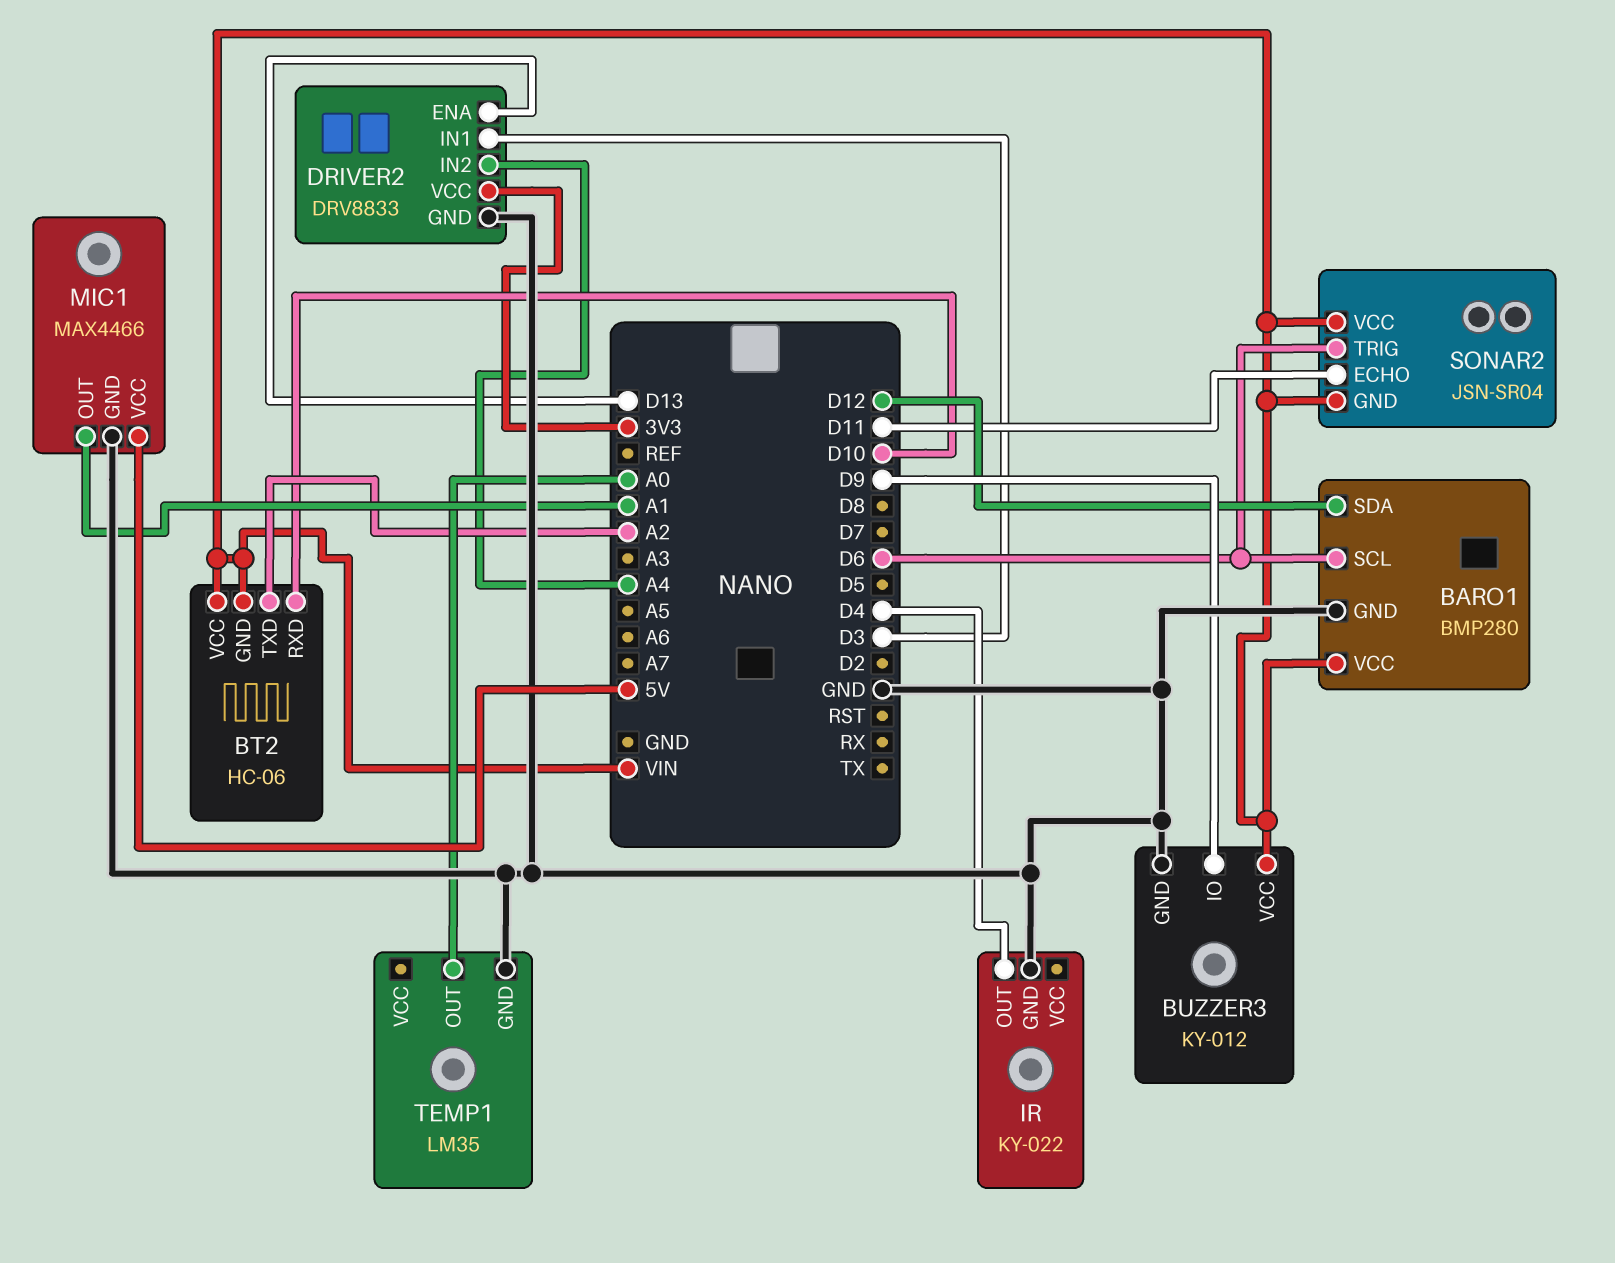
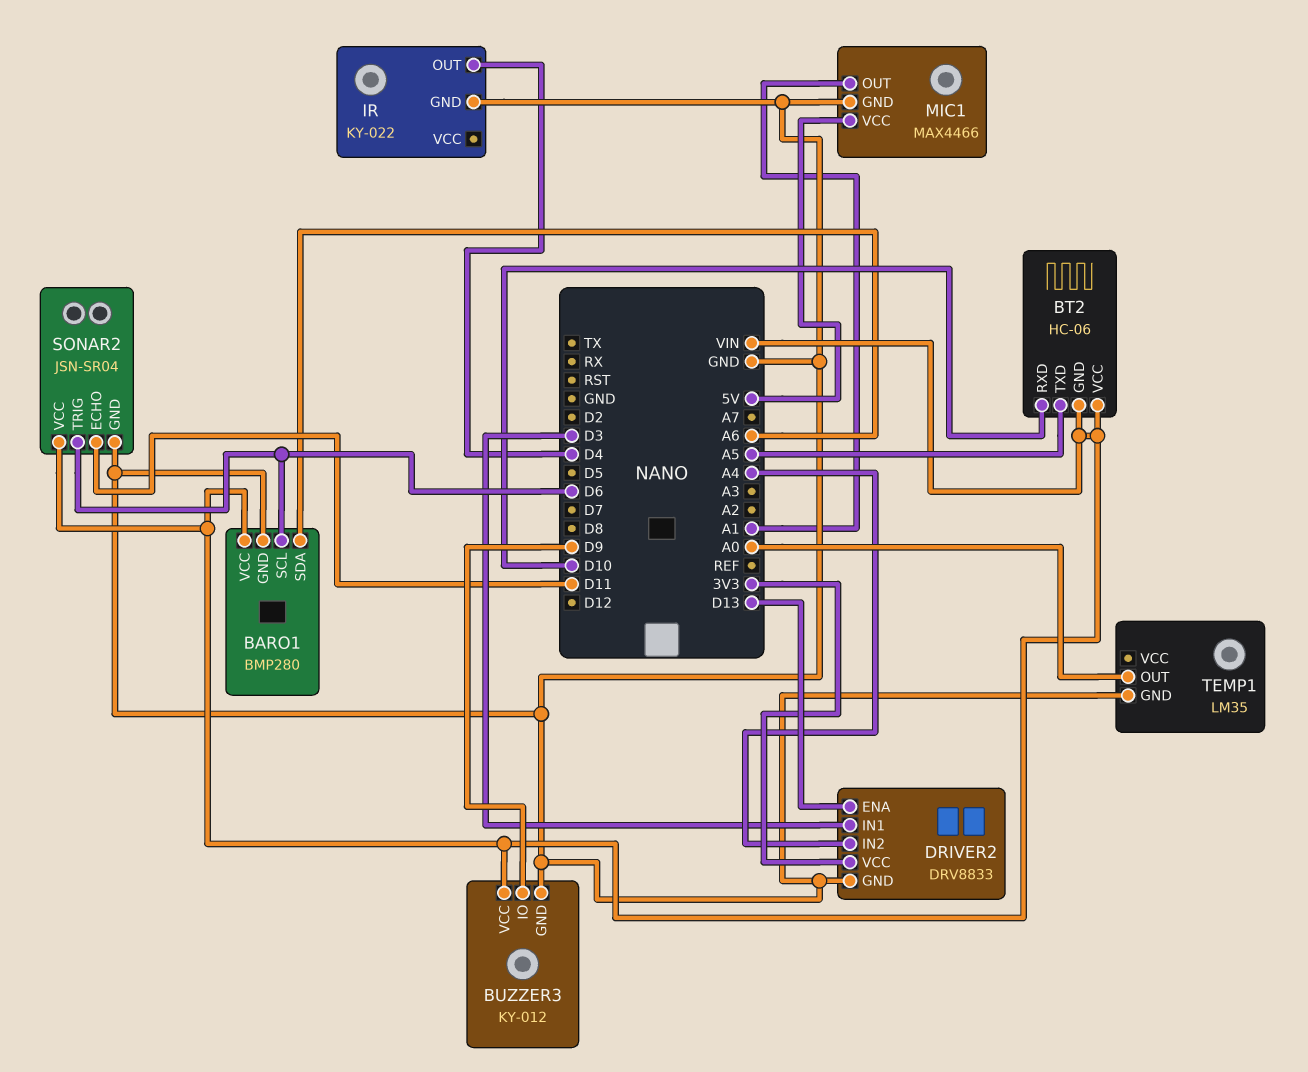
BARO1 pin SDA: D12 -> A6
BT2 pin TXD: A2 -> A5
SONAR2 pin GND: VIN -> GND

